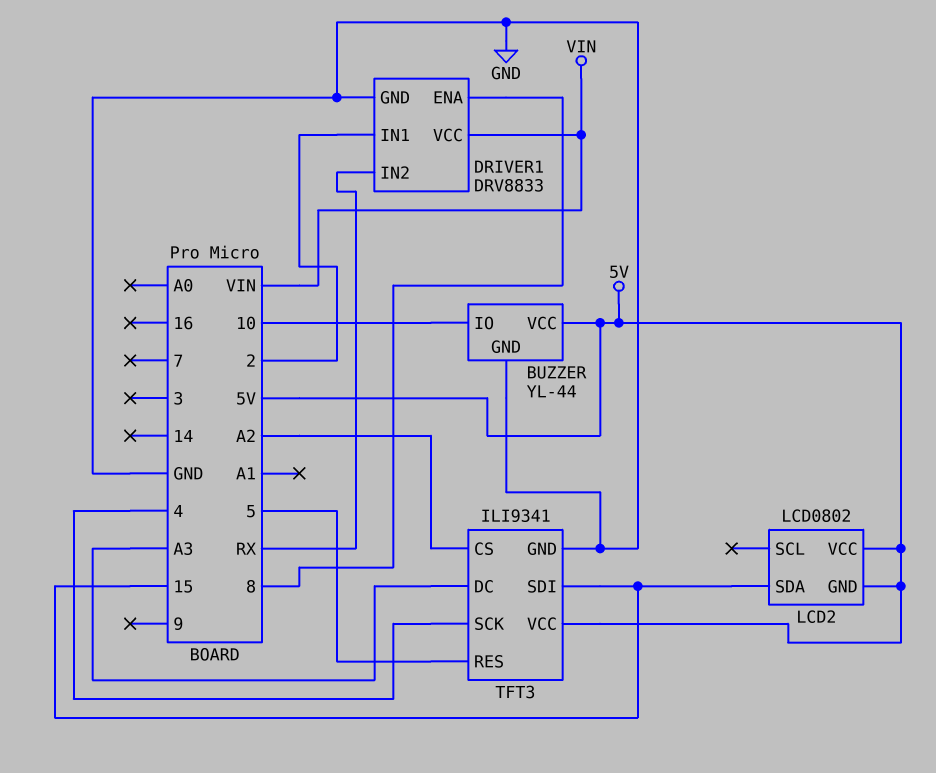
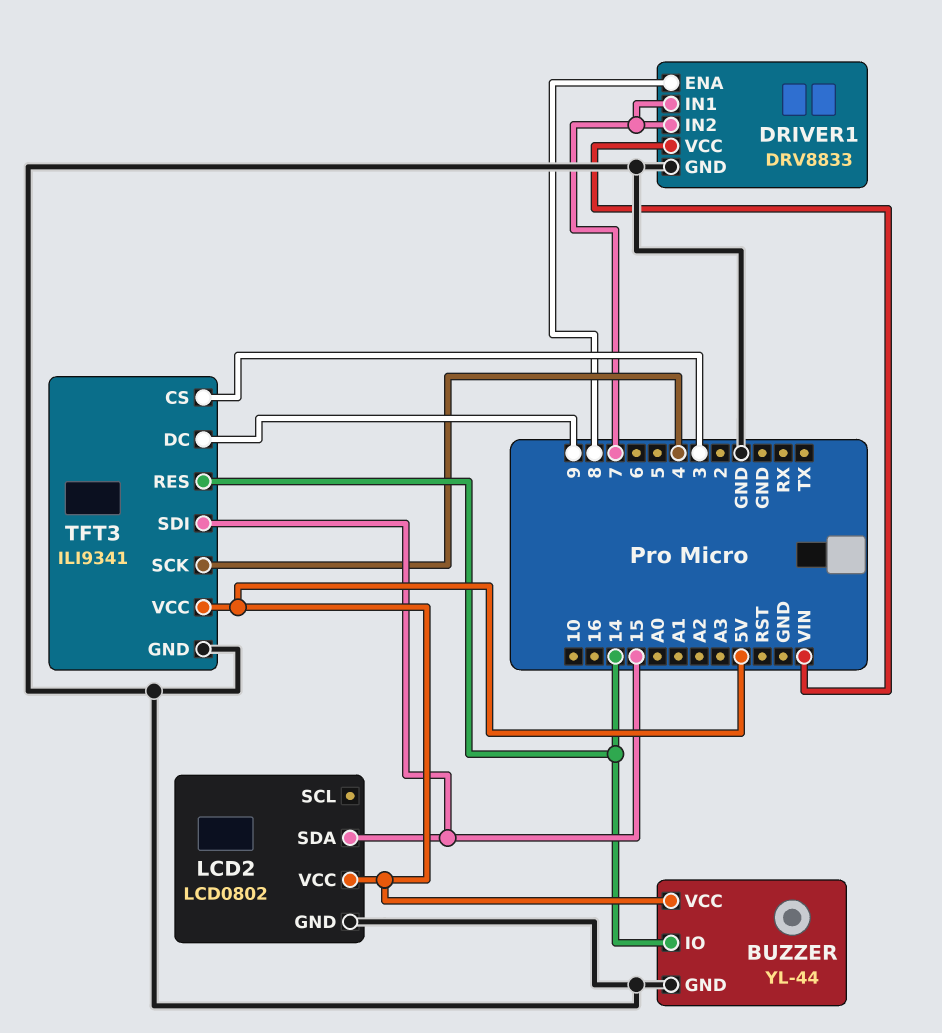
BUZZER pin IO: 10 -> 14
DRIVER1 pin IN1: 2 -> 7
DRIVER1 pin IN2: RX -> 7
LCD2 pin GND: 5V -> GND
TFT3 pin CS: A2 -> 3
TFT3 pin DC: A3 -> 9
TFT3 pin RES: 5 -> 14

